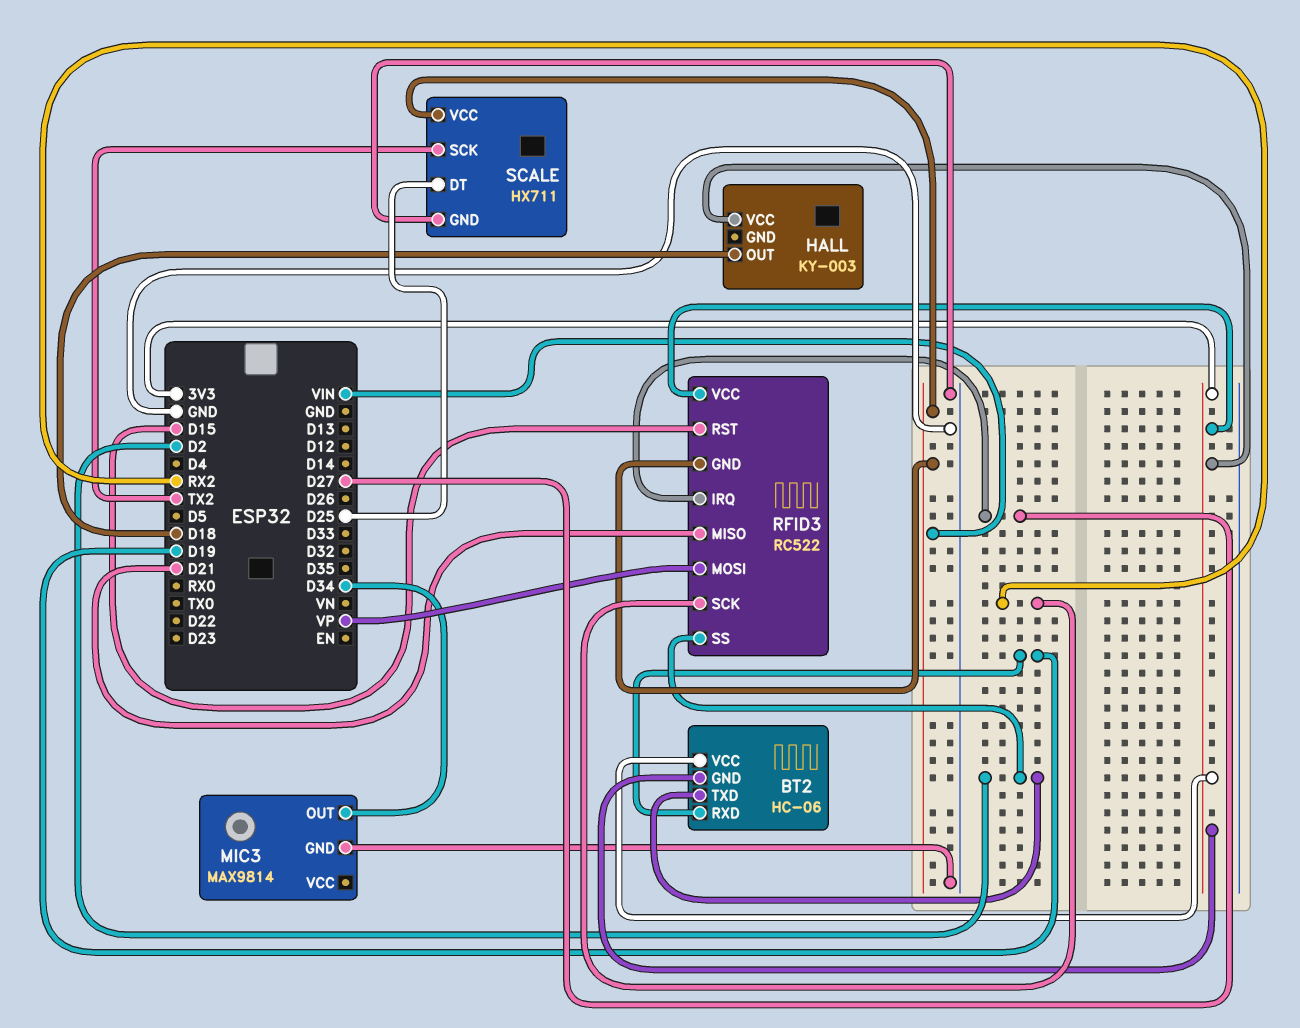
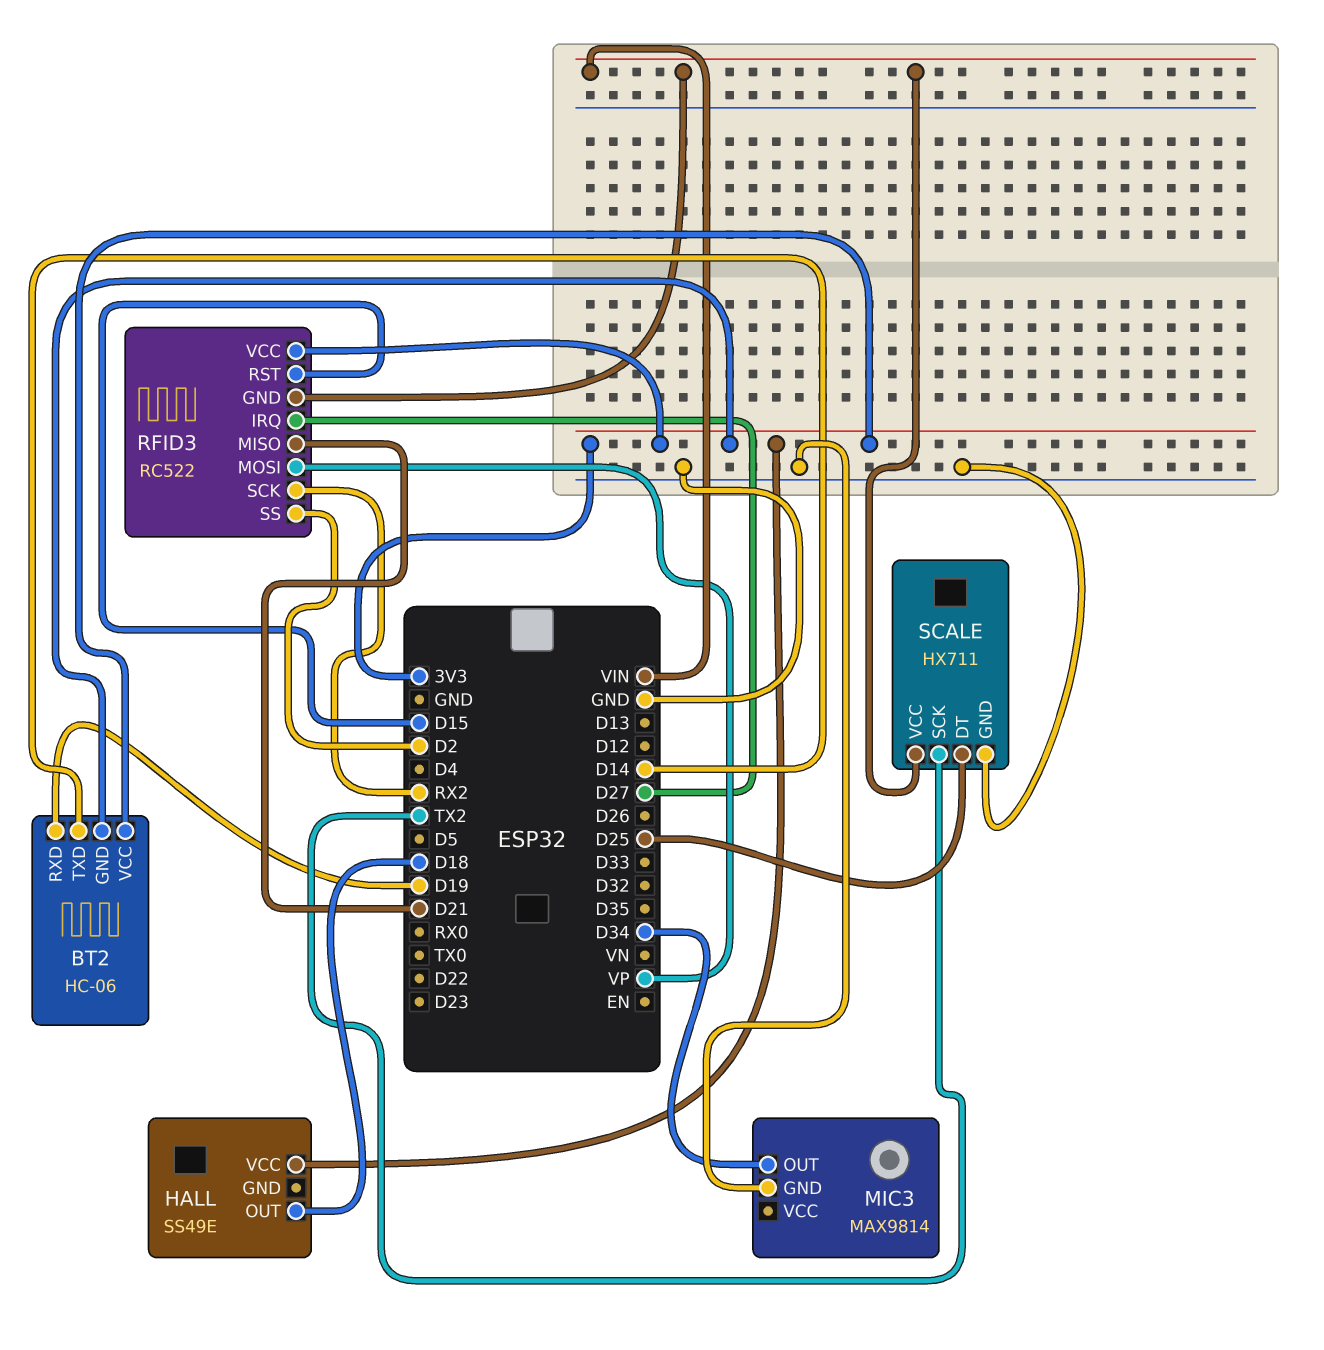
BT2 pin TXD: D2 -> D14
HALL: KY-003 -> SS49E

